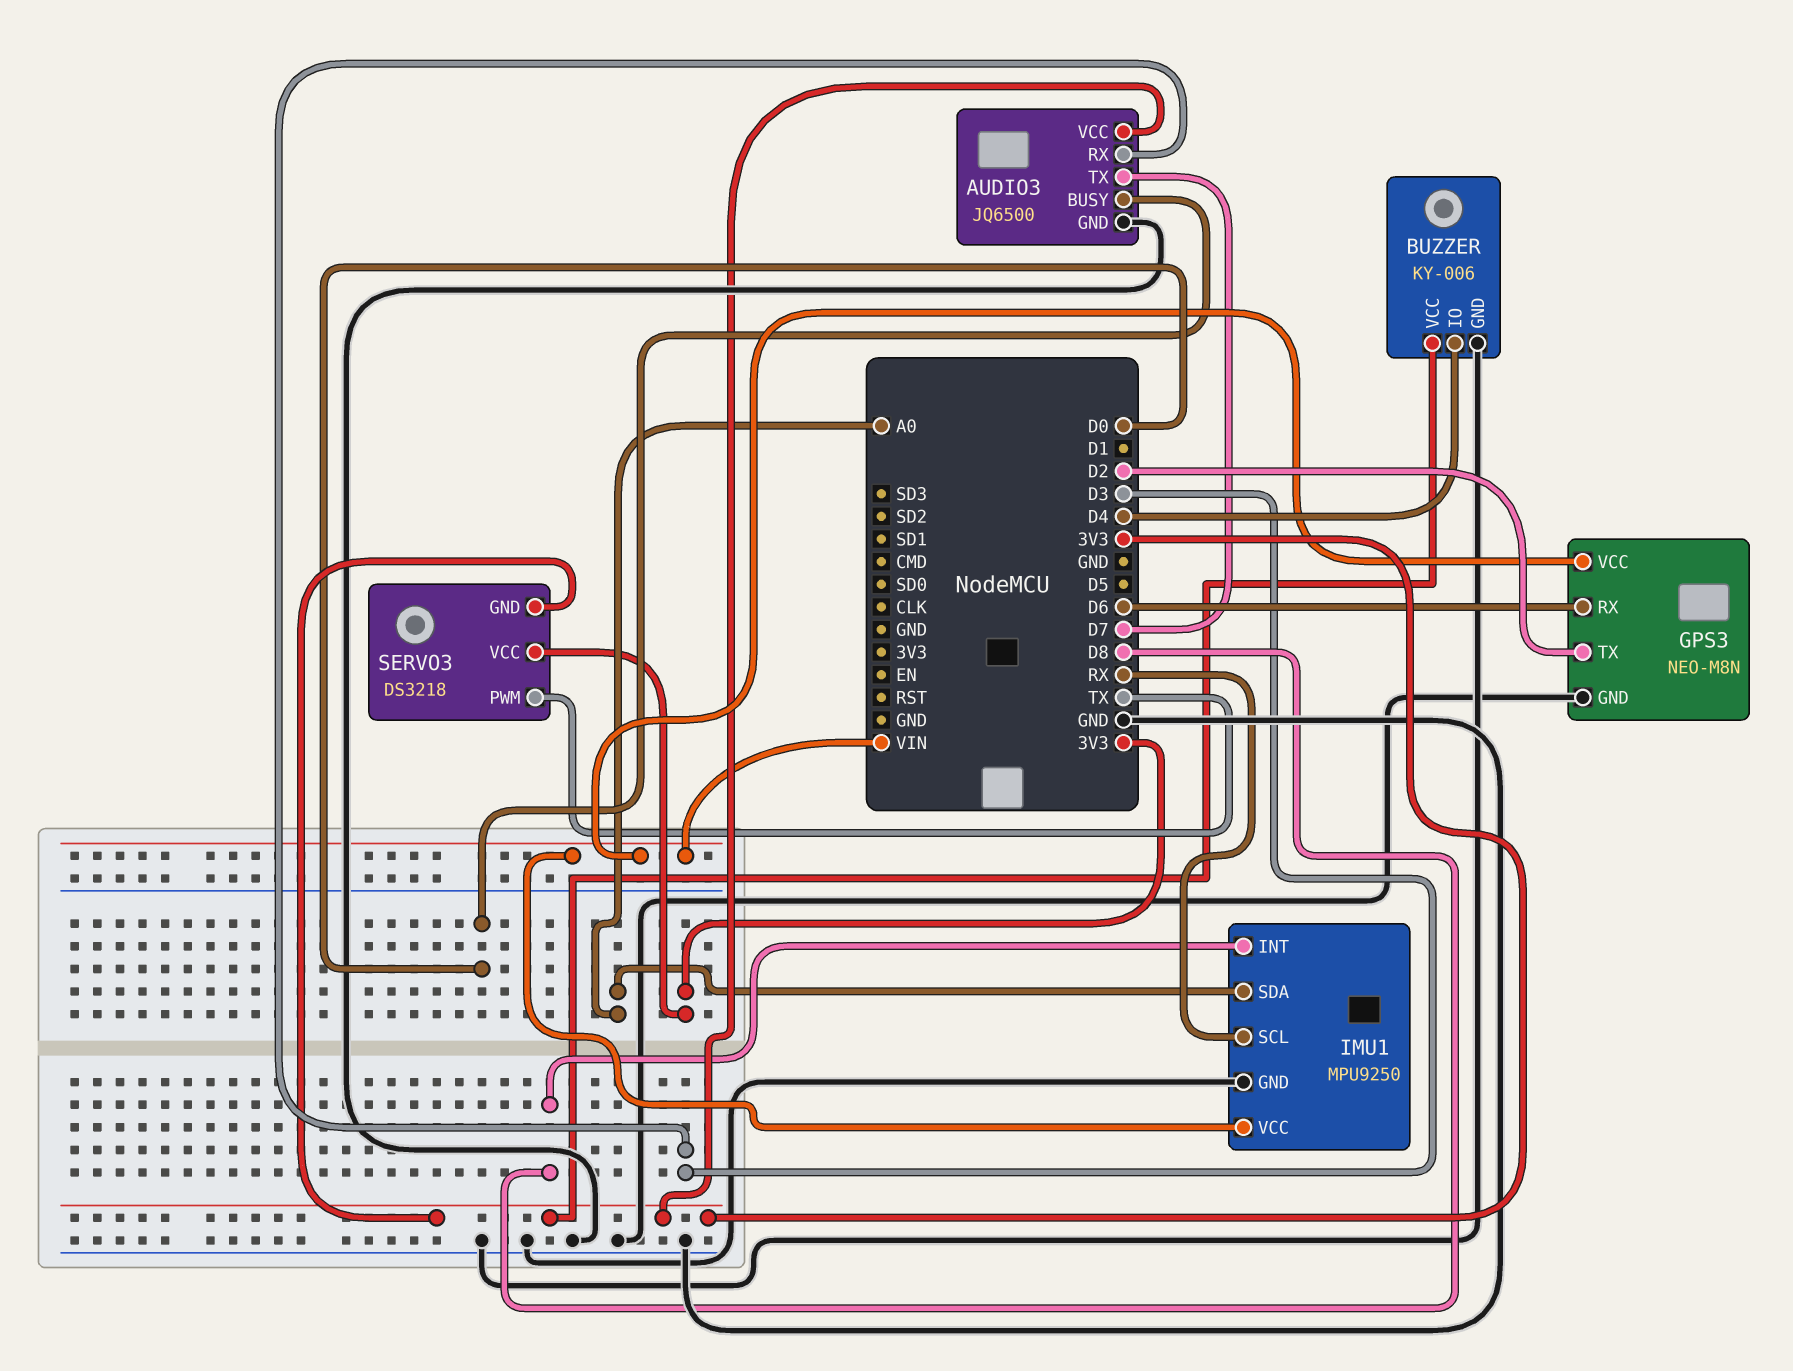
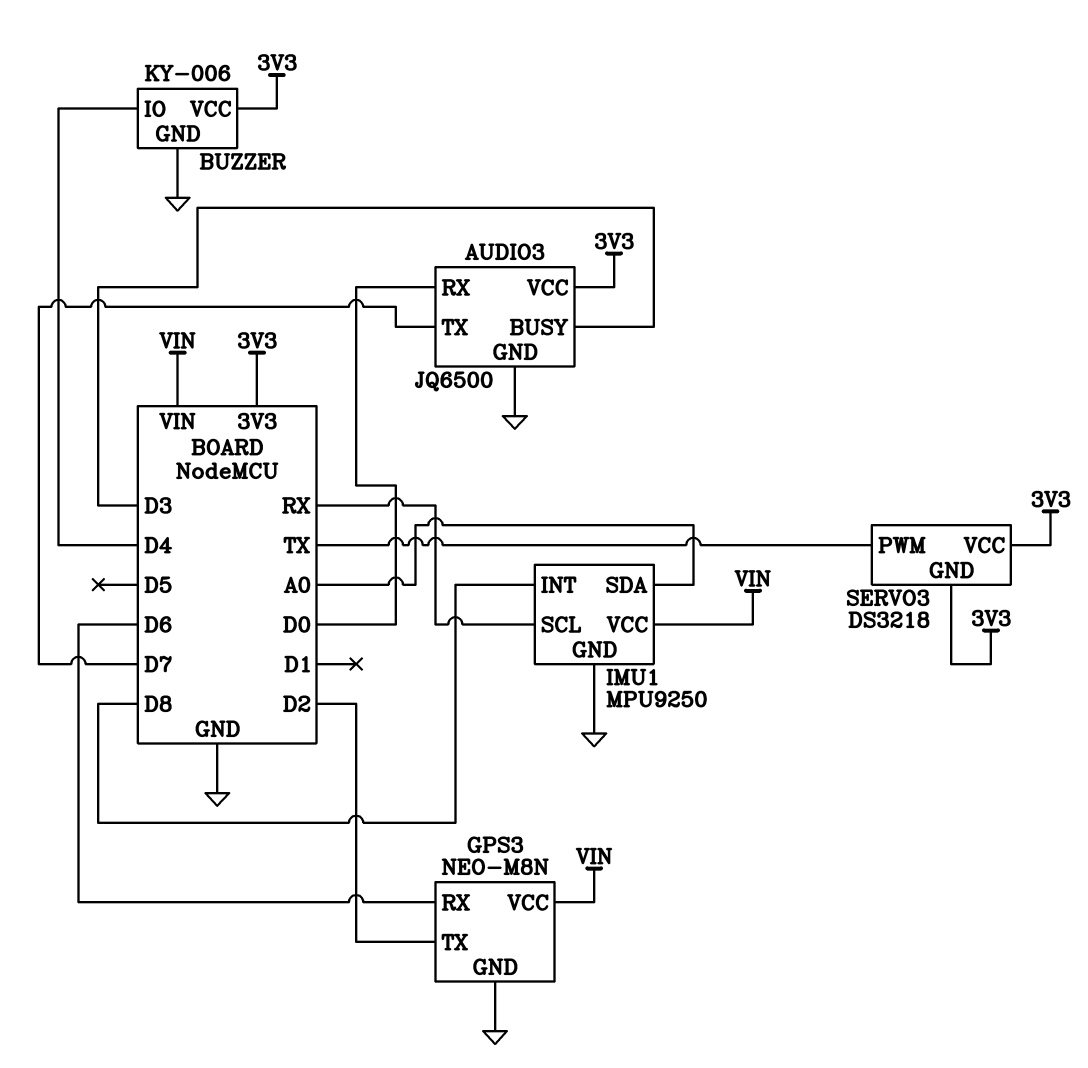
AUDIO3 pin BUSY: D0 -> D3
AUDIO3 pin RX: D3 -> D0

